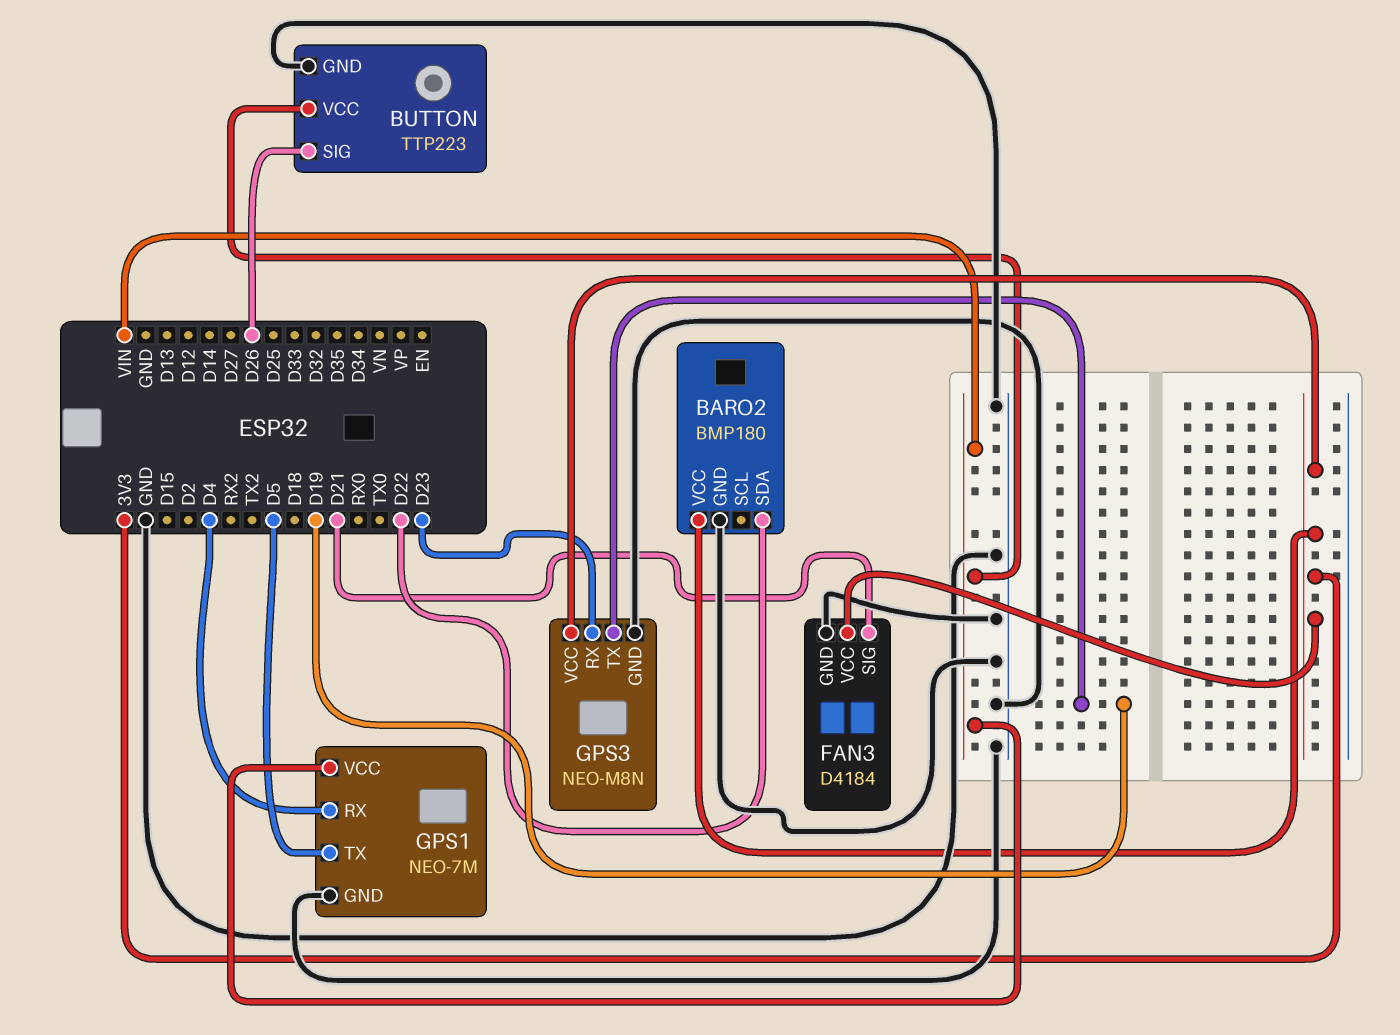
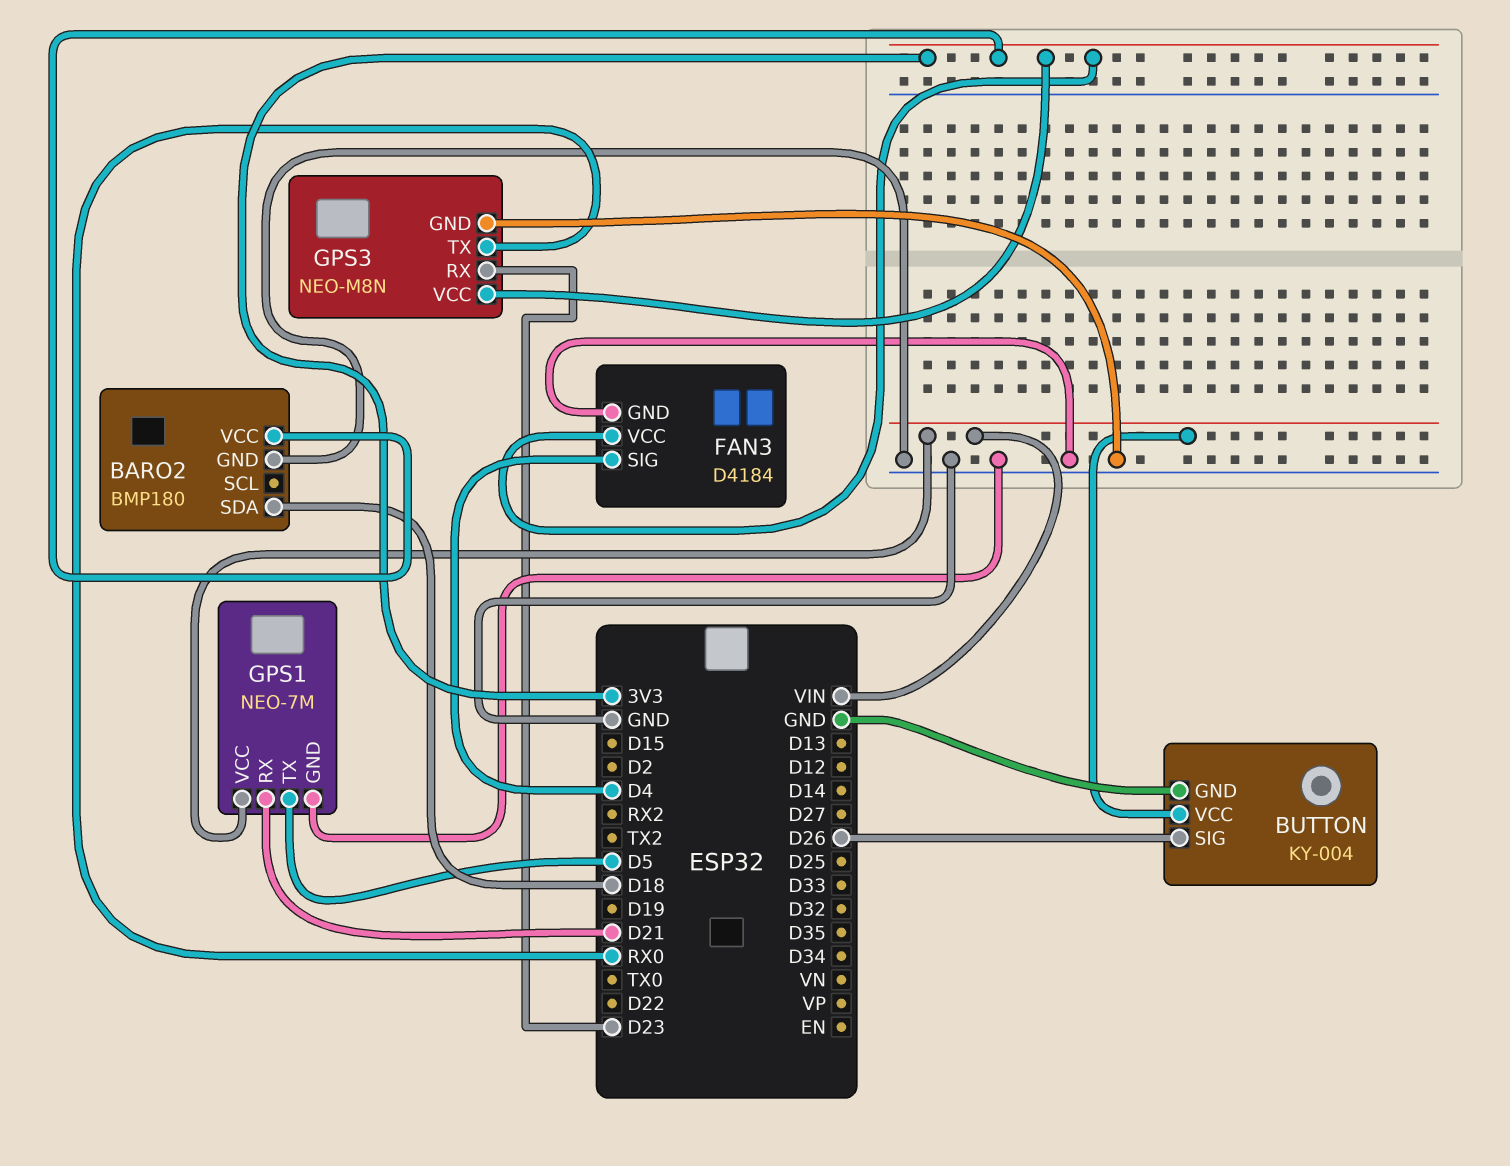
BARO2 pin SDA: D22 -> D18
BUTTON: TTP223 -> KY-004
FAN3 pin SIG: D21 -> D4
GPS1 pin RX: D4 -> D21
GPS3 pin TX: D19 -> RX0

